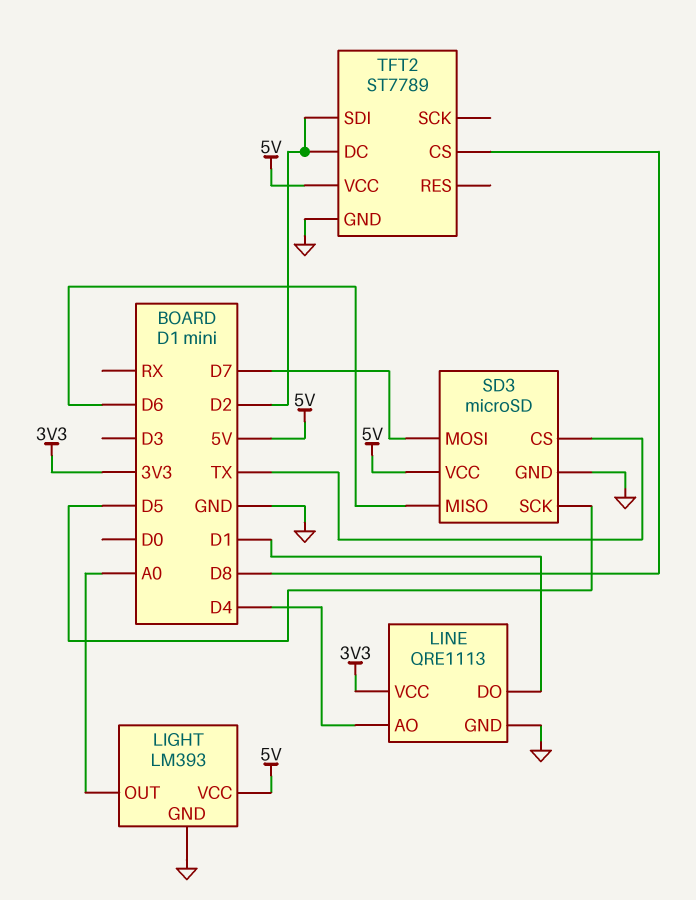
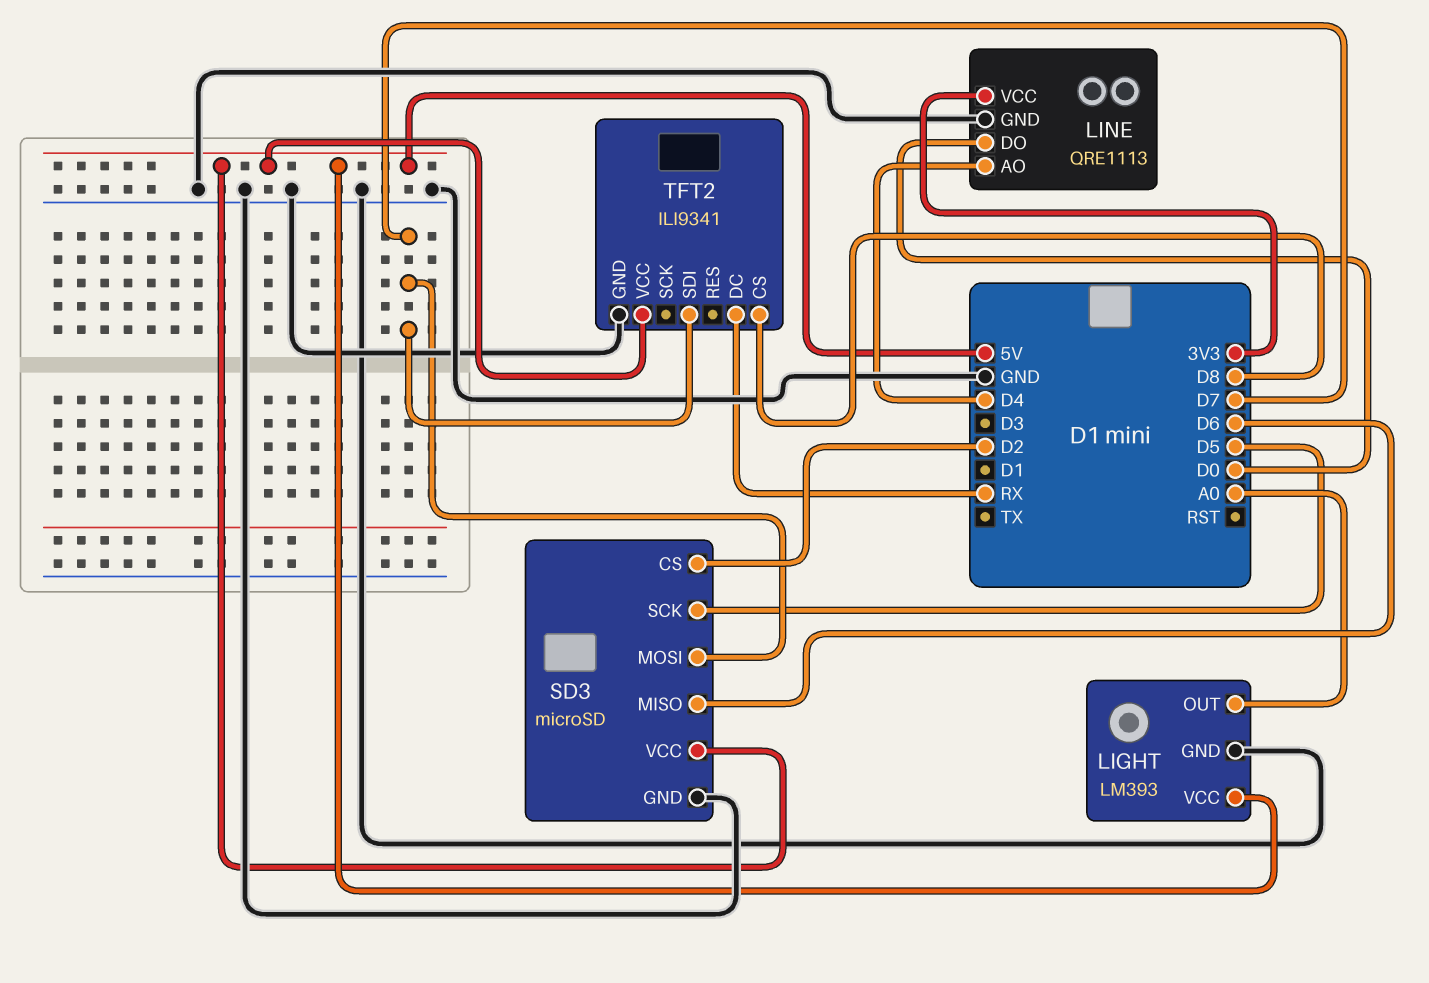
LINE pin DO: D1 -> D0
SD3 pin CS: TX -> D2
TFT2: ST7789 -> ILI9341
TFT2 pin DC: D2 -> RX
TFT2 pin SDI: D2 -> D7

